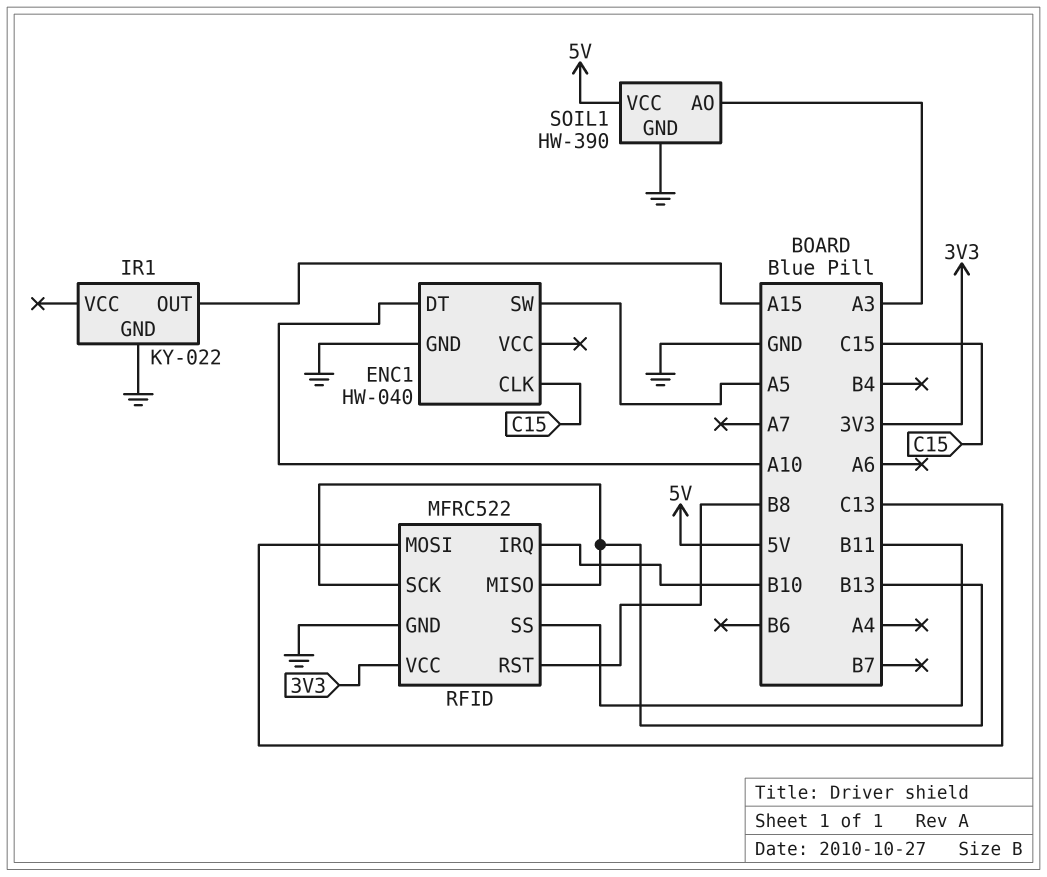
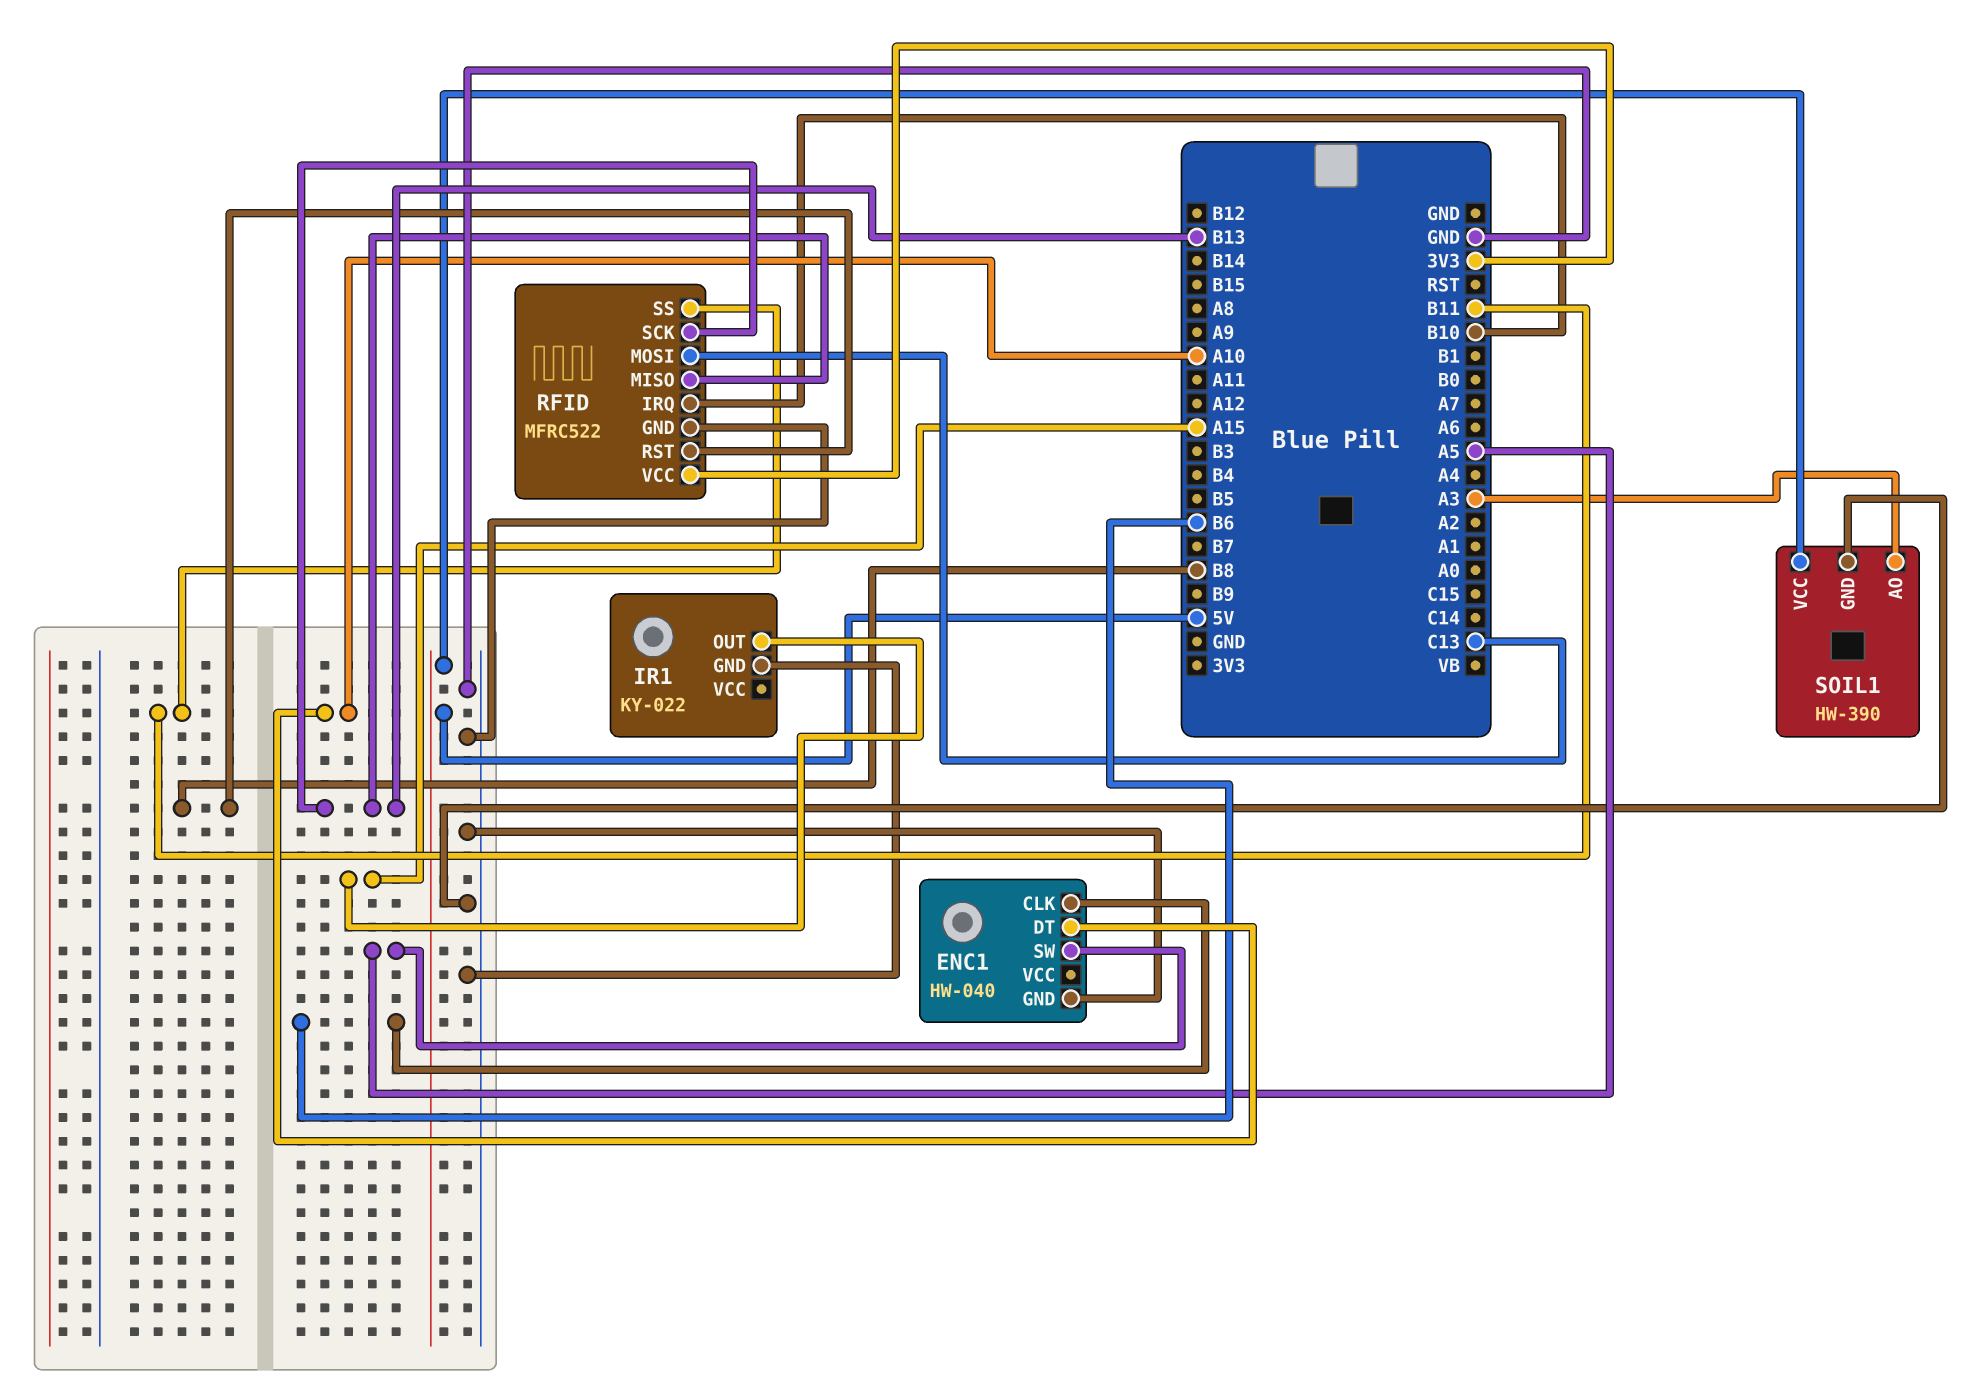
ENC1 pin CLK: C15 -> B6

